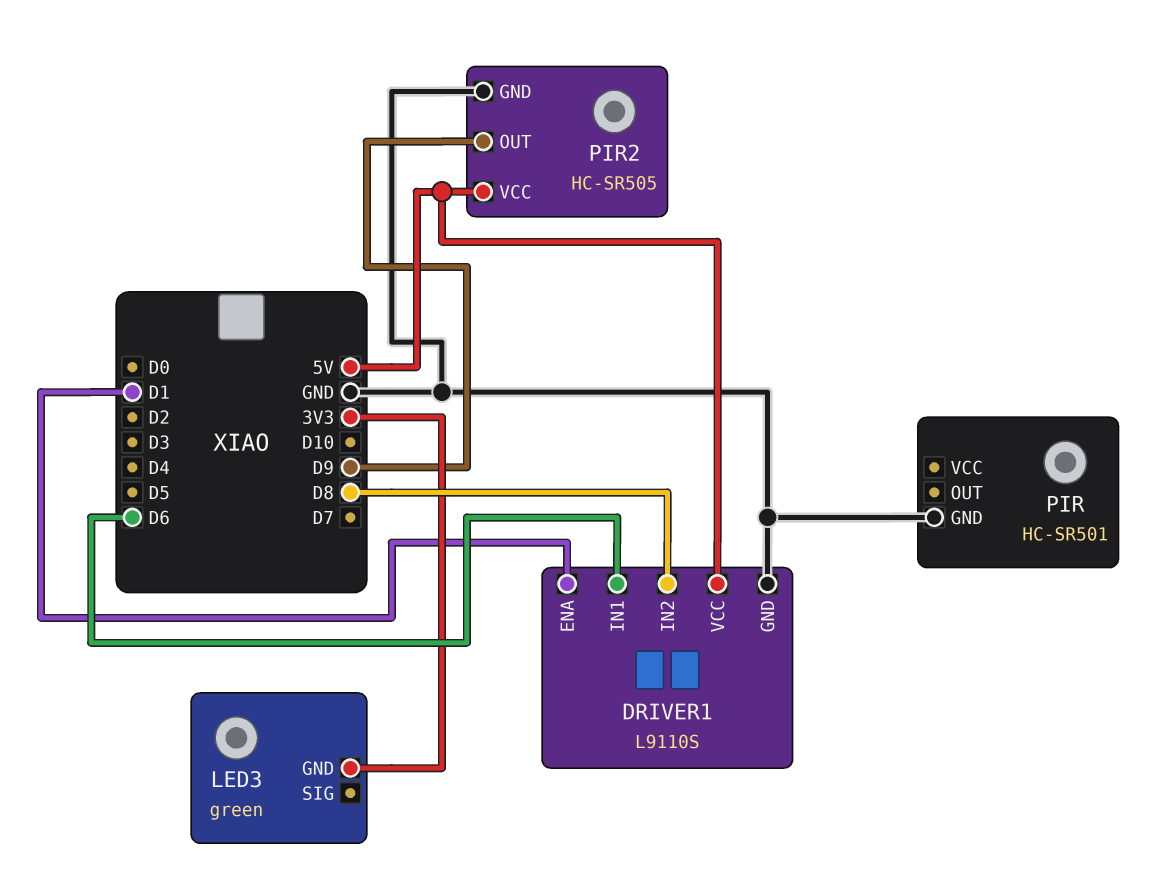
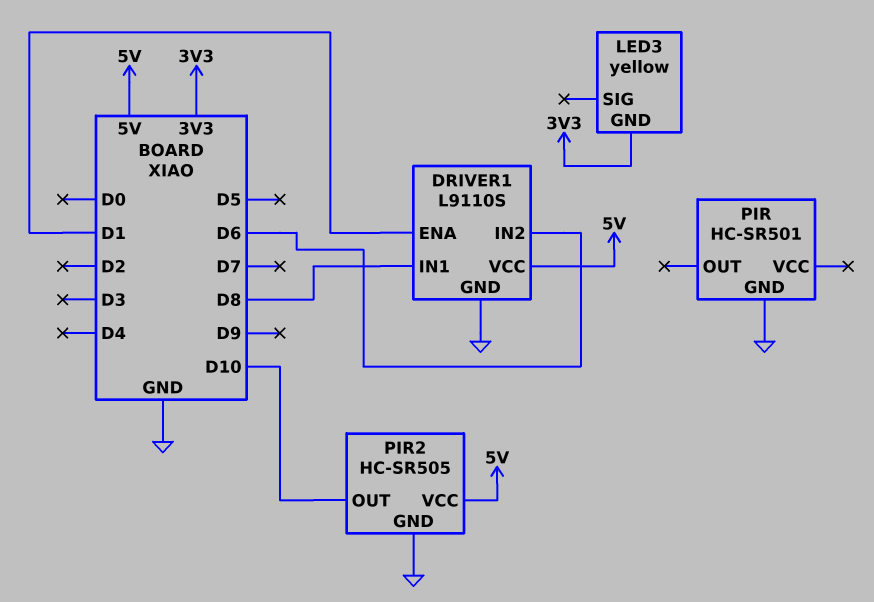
DRIVER1 pin IN1: D6 -> D8
DRIVER1 pin IN2: D8 -> D6
LED3: green -> yellow
PIR2 pin OUT: D9 -> D10

